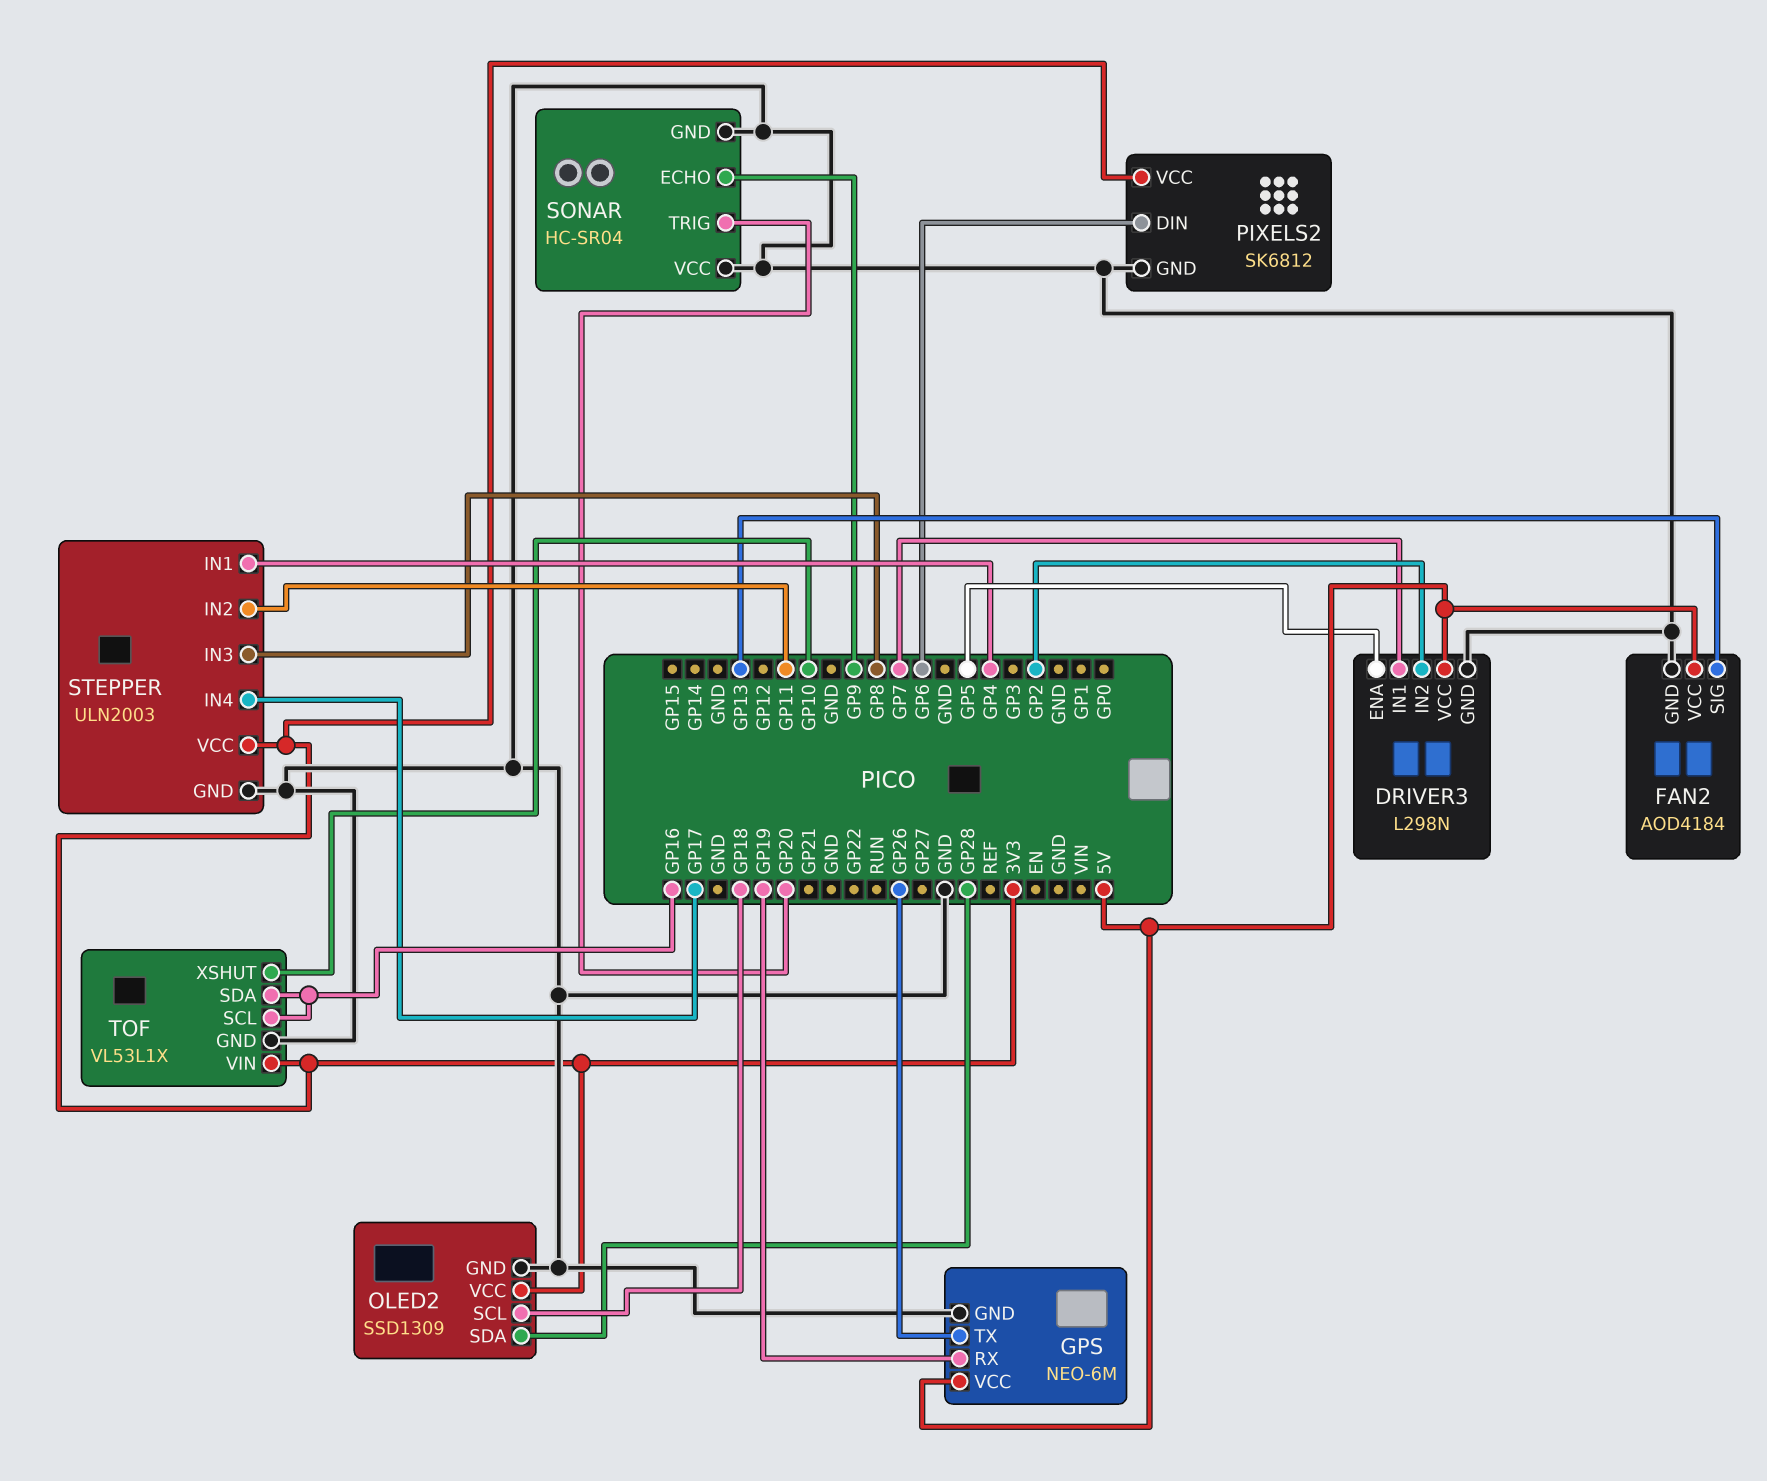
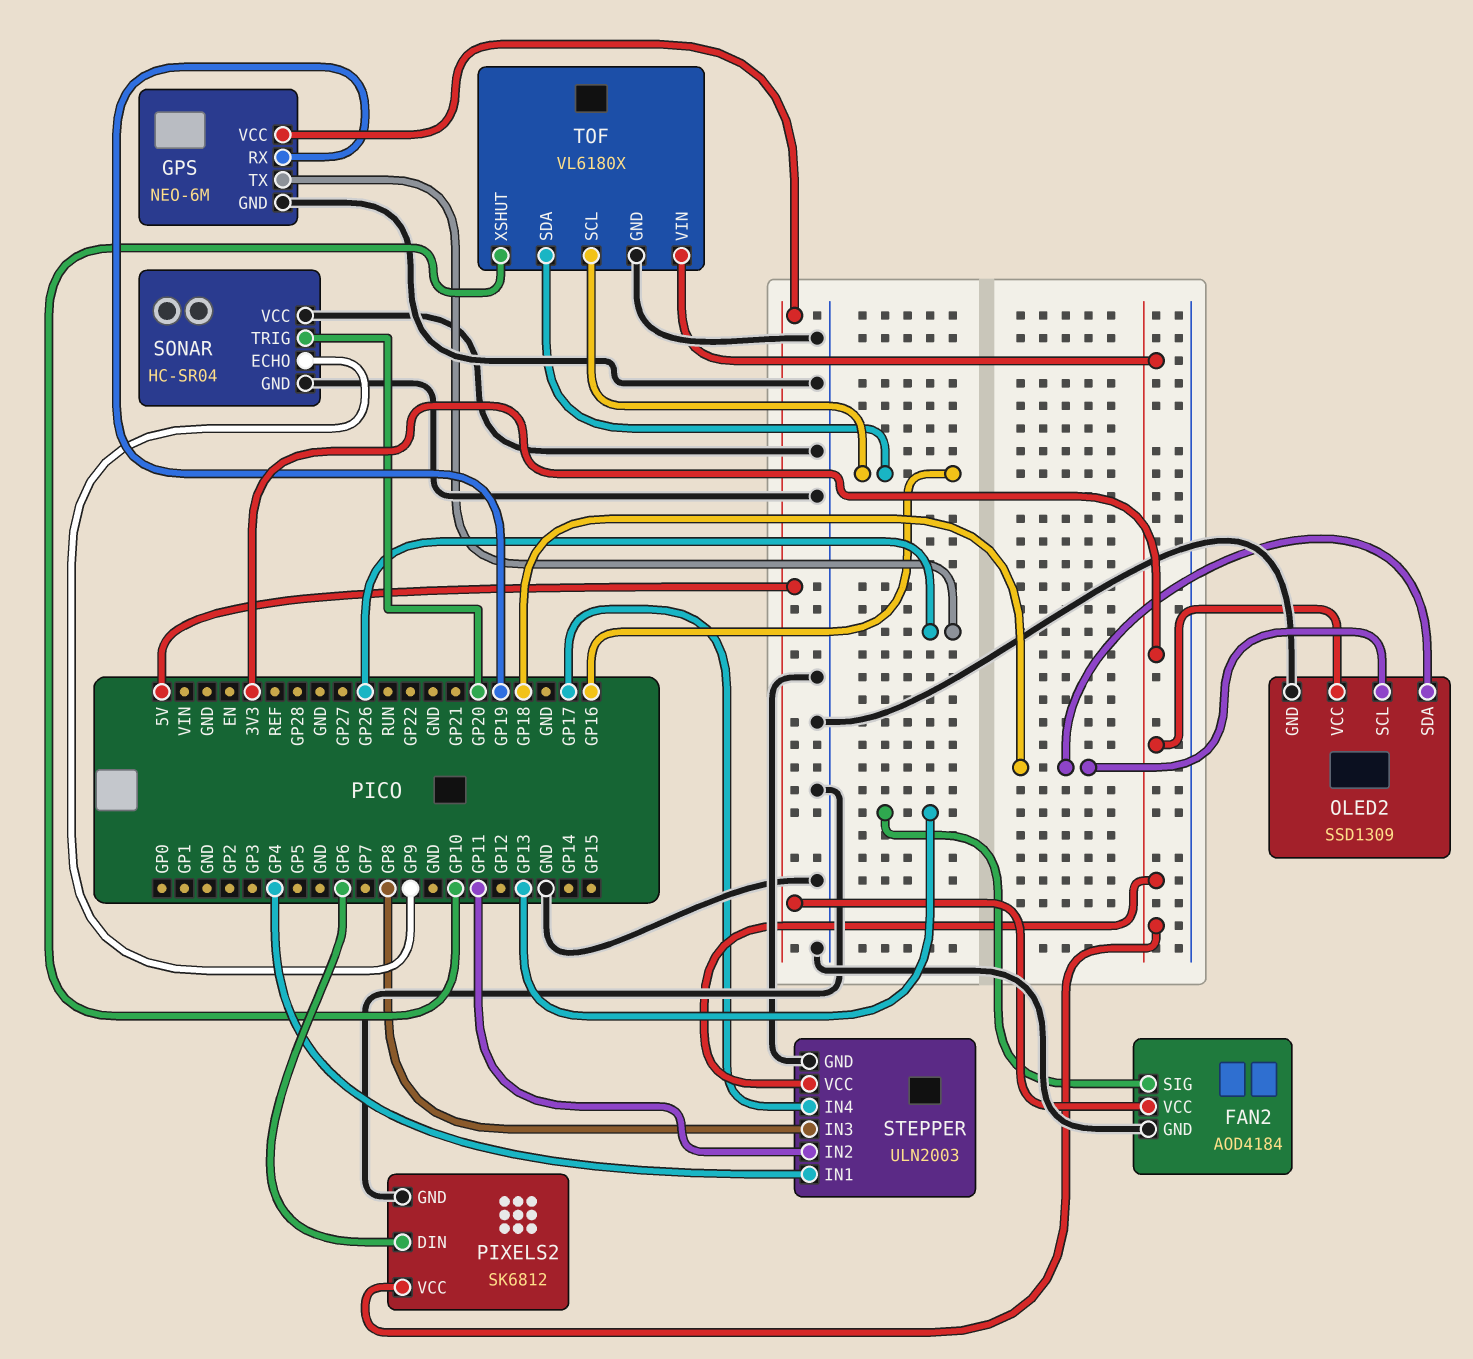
DRIVER3: L298N -> none
DRIVER3 pin ENA: GP5 -> none
DRIVER3 pin GND: GND -> none
DRIVER3 pin IN1: GP7 -> none
DRIVER3 pin IN2: GP2 -> none
DRIVER3 pin VCC: 5V -> none
OLED2 pin SDA: GP28 -> GP18
TOF: VL53L1X -> VL6180X

